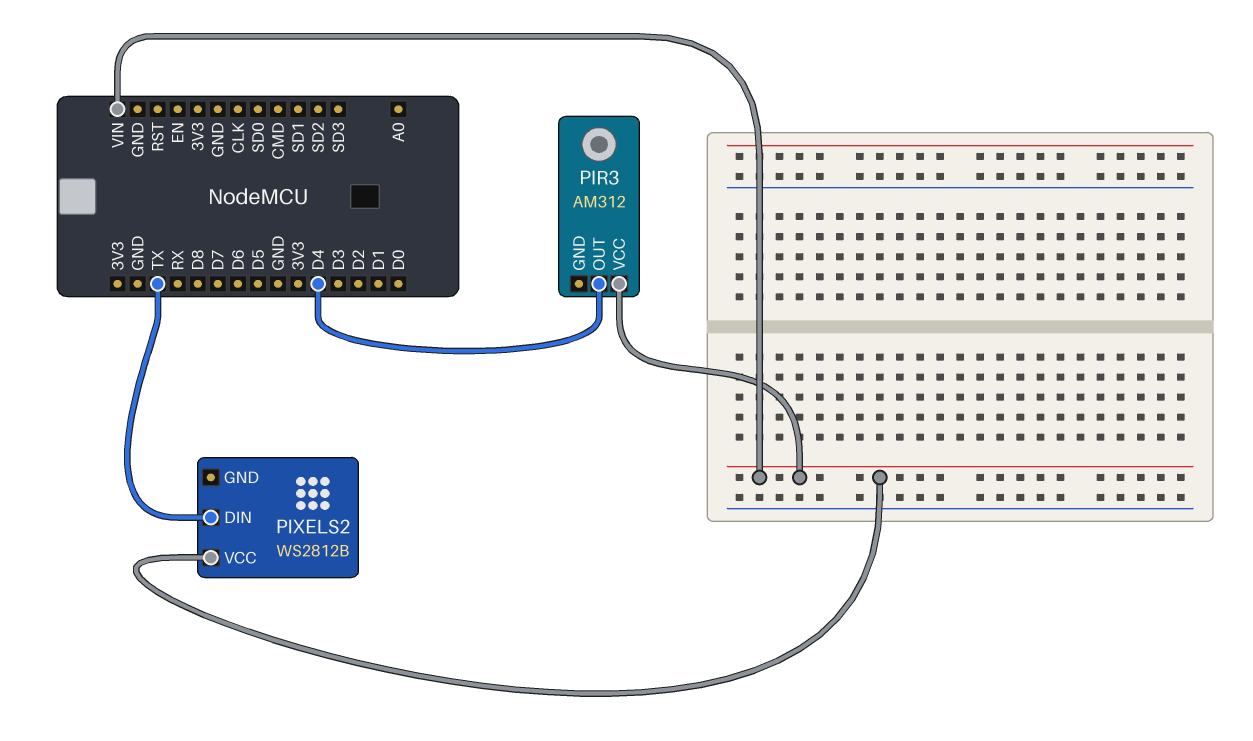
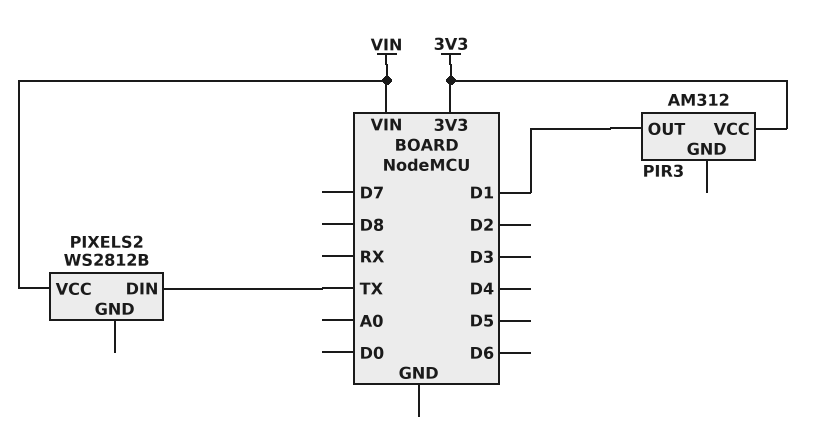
PIR3 pin OUT: D4 -> D1
PIR3 pin VCC: VIN -> 3V3

